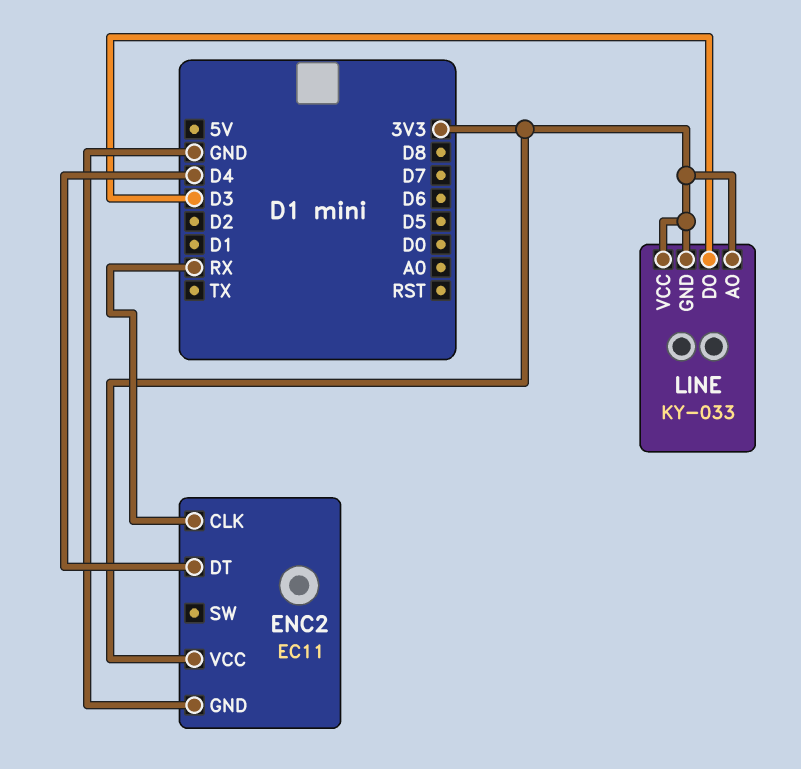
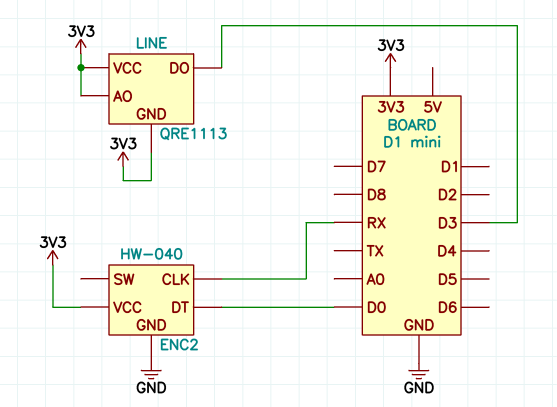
ENC2: EC11 -> HW-040
ENC2 pin DT: D4 -> D0
LINE: KY-033 -> QRE1113

